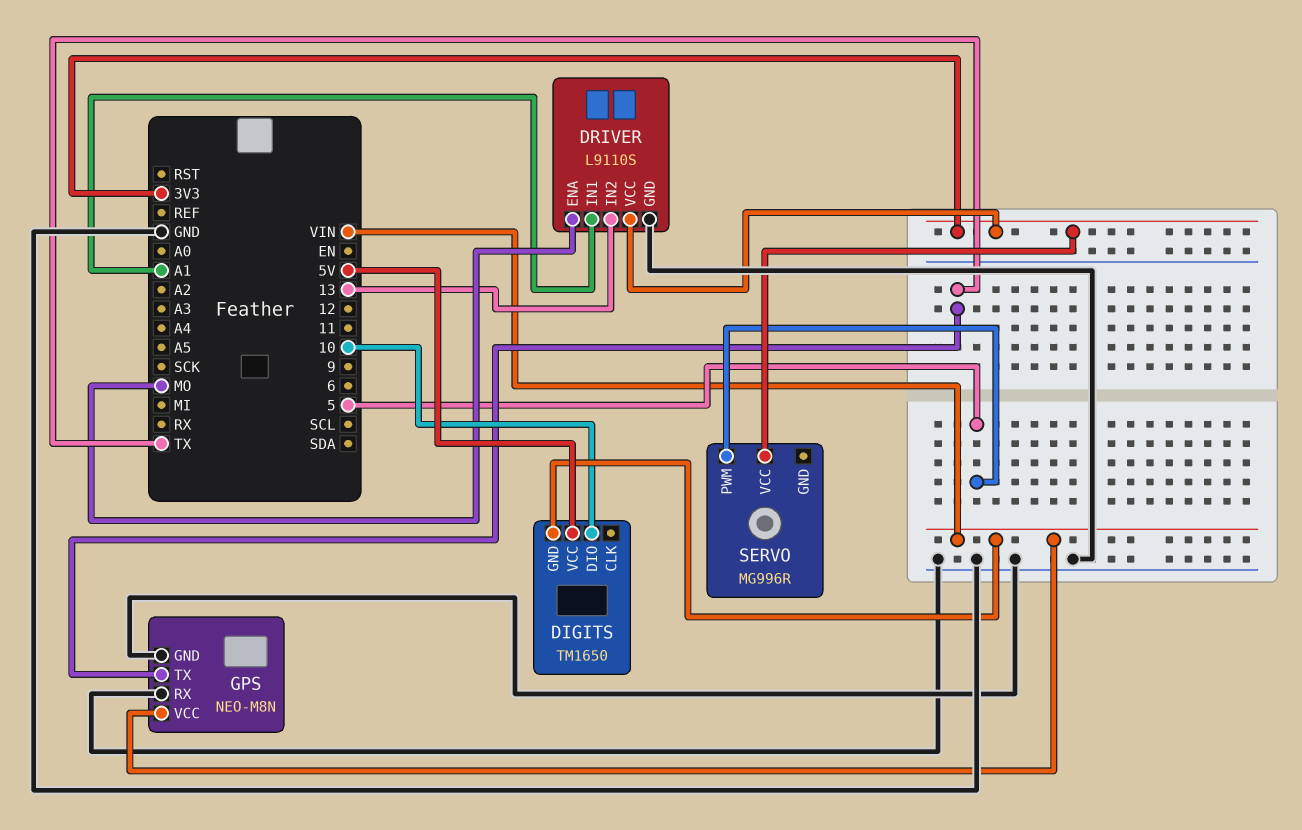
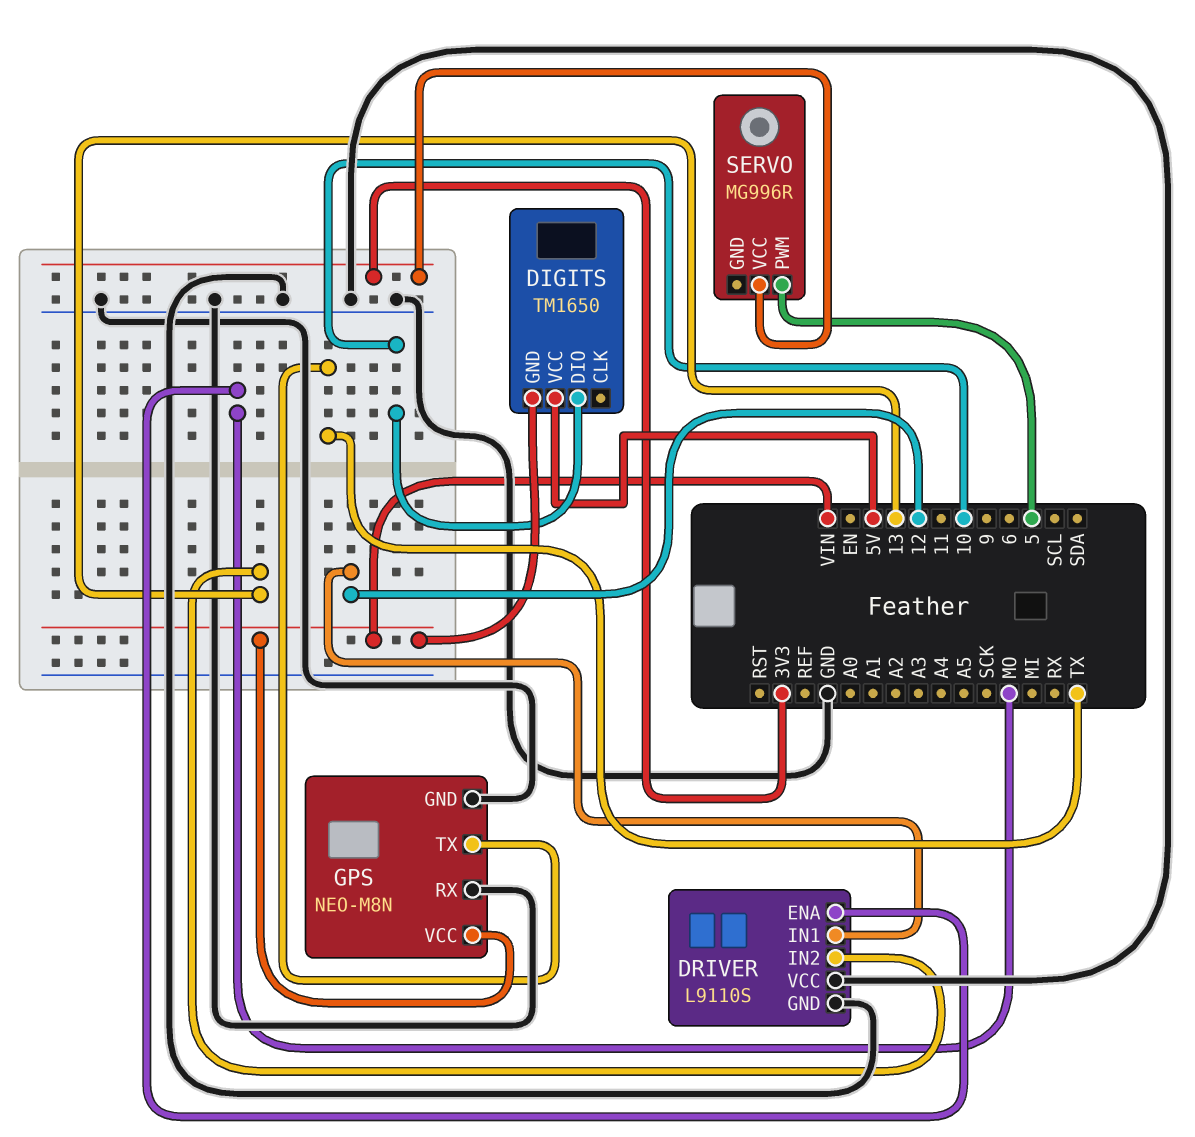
DRIVER pin IN1: A1 -> 12
DRIVER pin VCC: 3V3 -> GND

